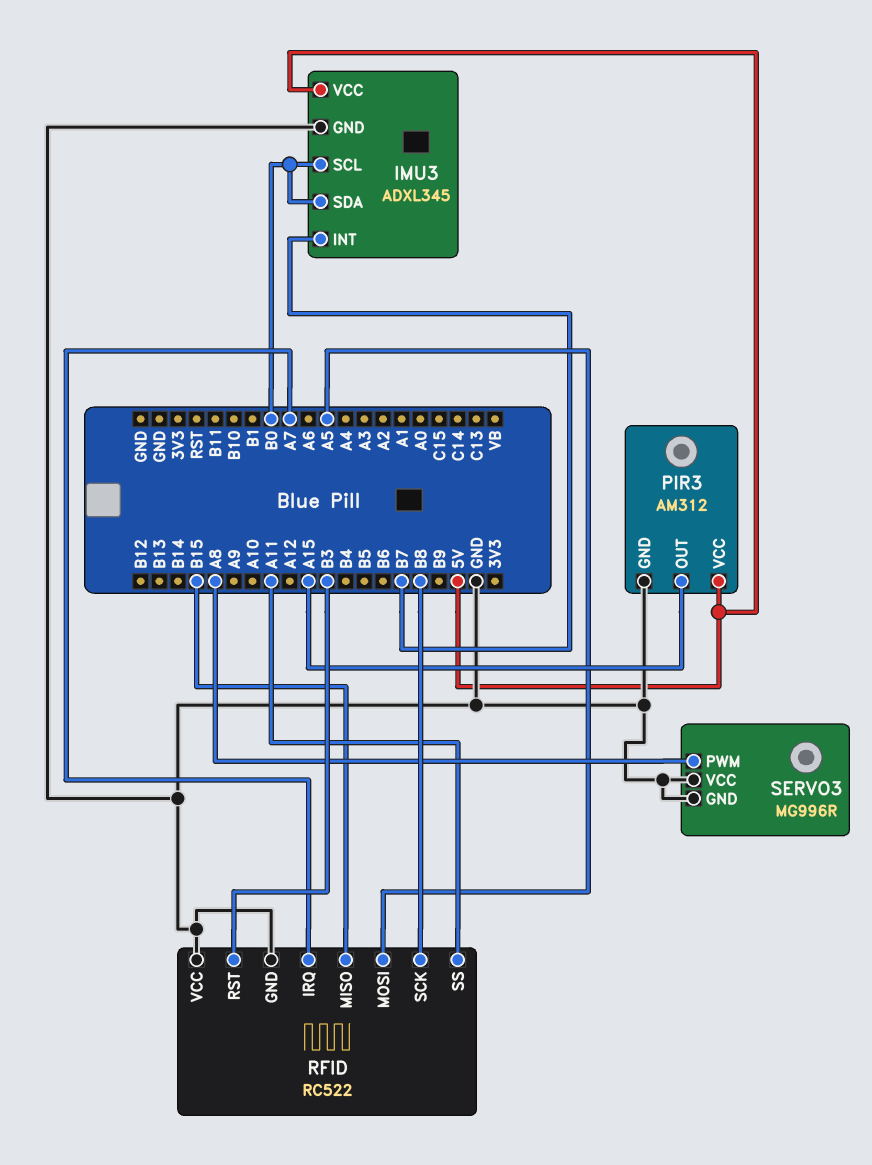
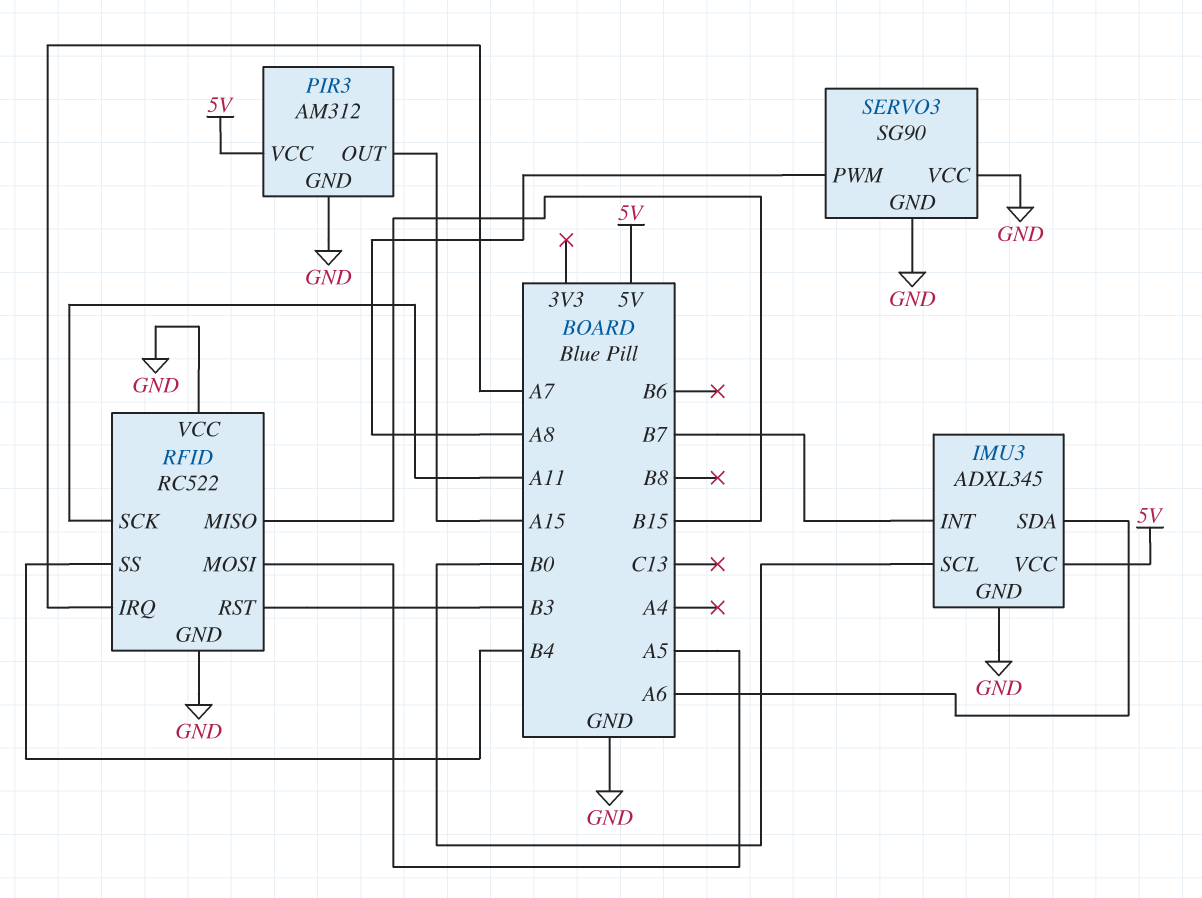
IMU3 pin SDA: B0 -> A6
RFID pin SCK: B8 -> A11
RFID pin SS: A11 -> B4
SERVO3: MG996R -> SG90

